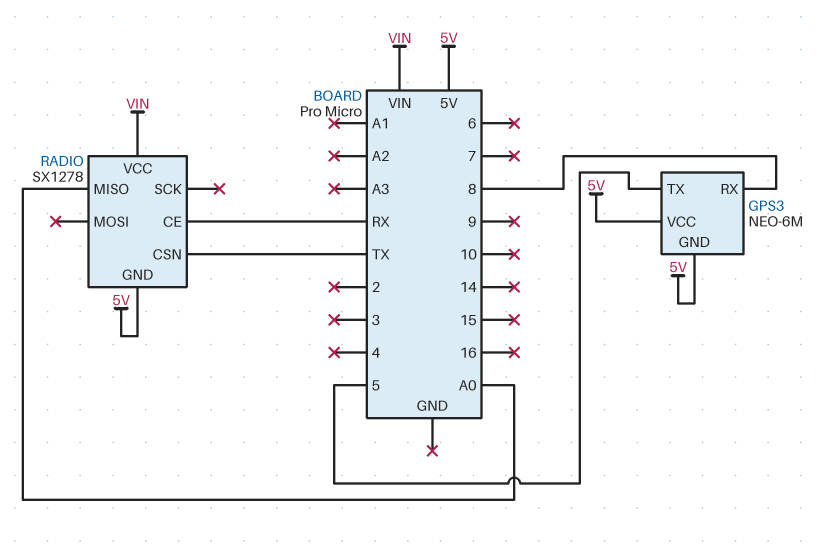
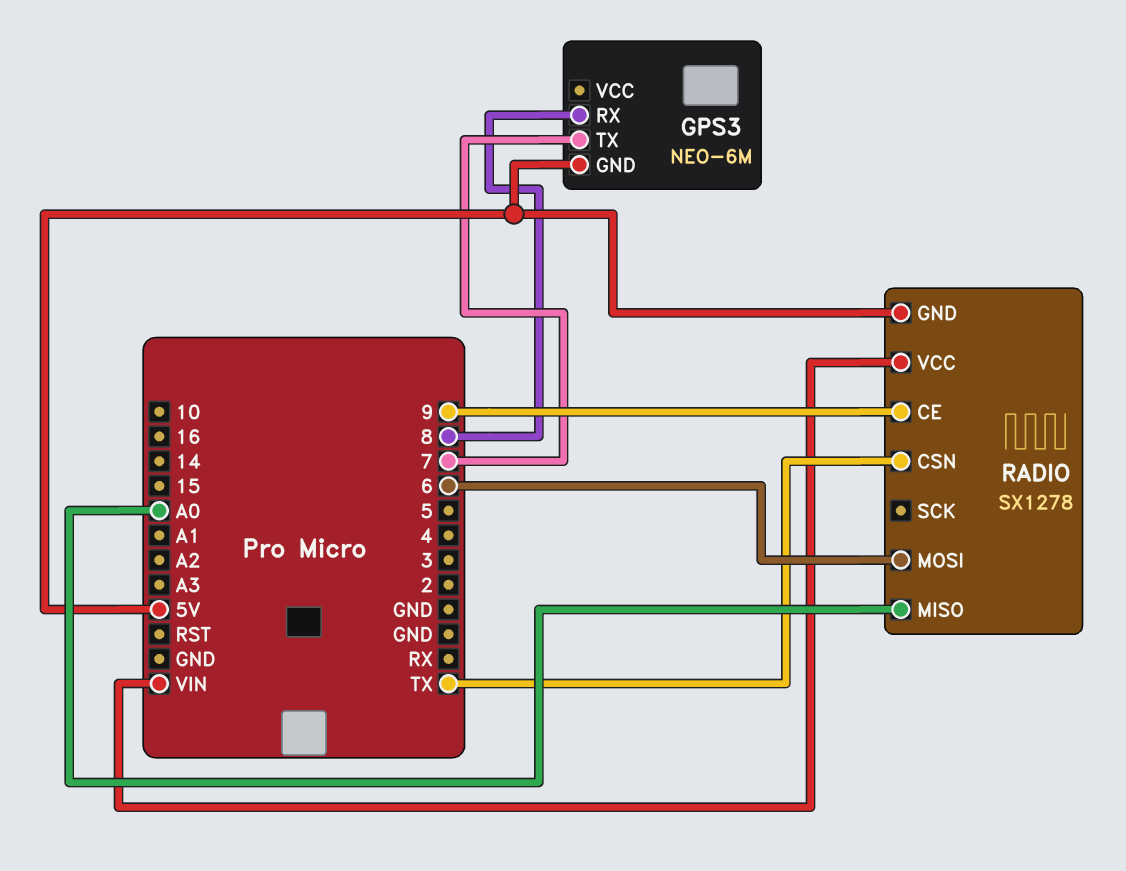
GPS3 pin TX: 5 -> 7
GPS3 pin VCC: 5V -> none
RADIO pin CE: RX -> 9
RADIO pin MOSI: none -> 6

